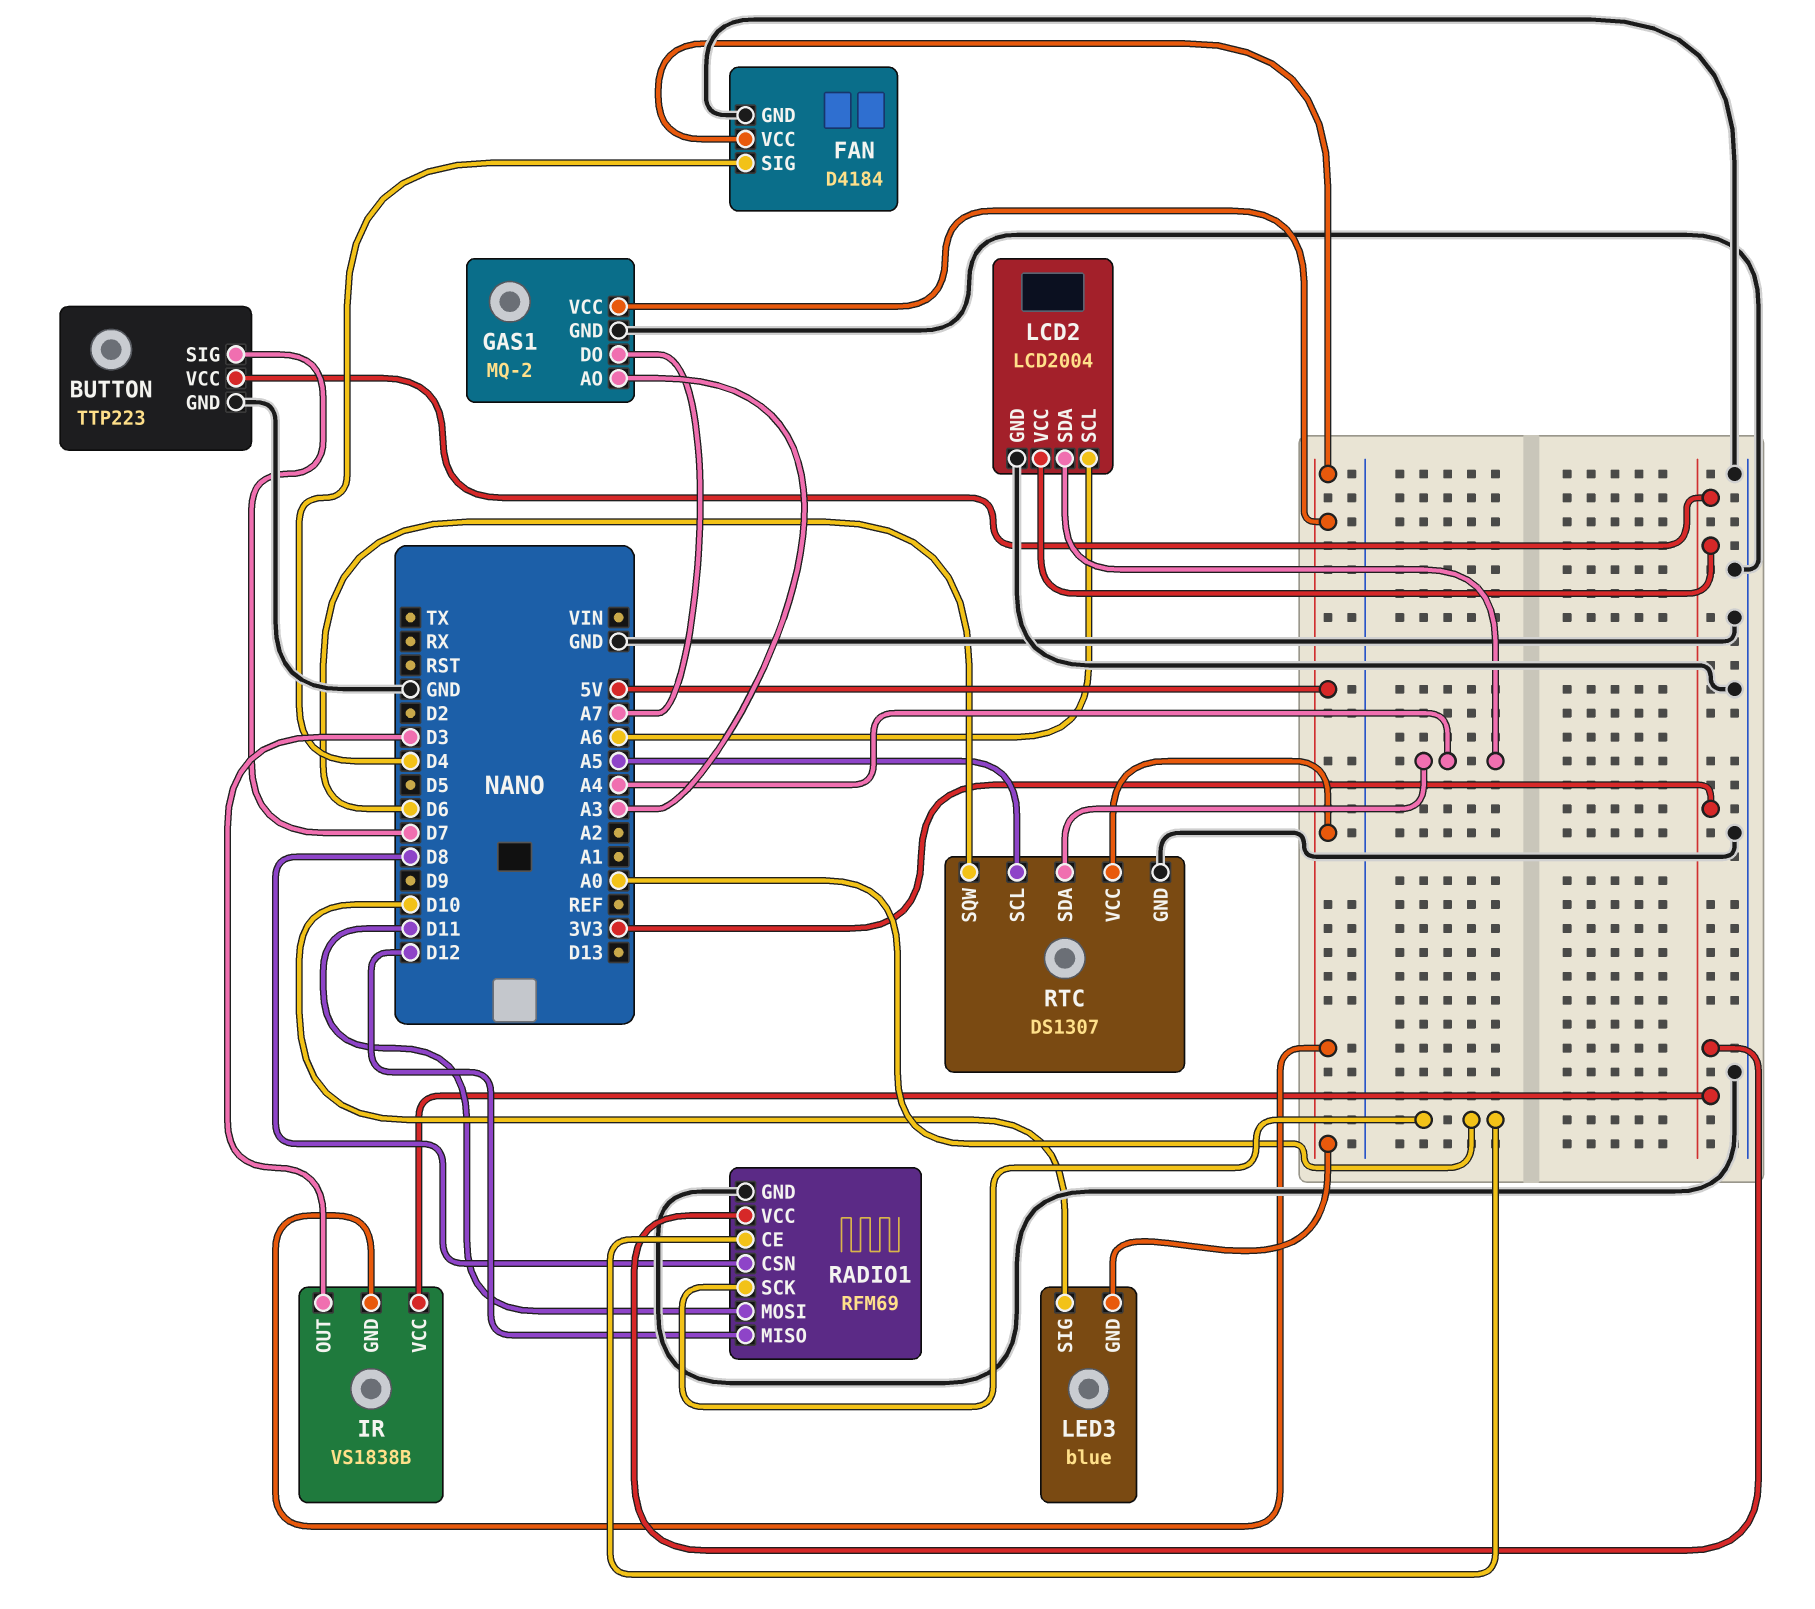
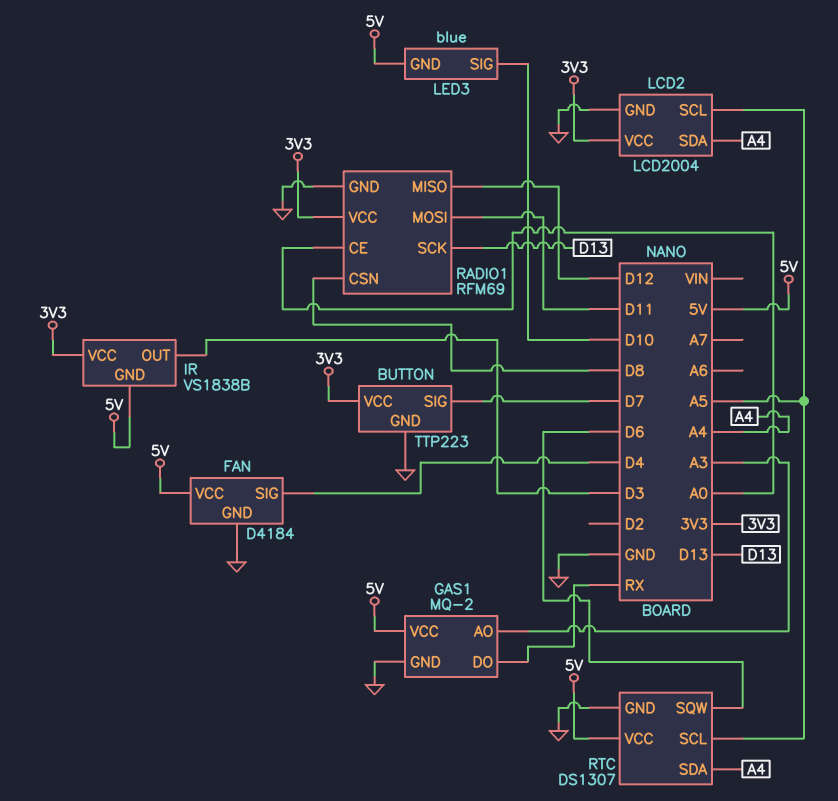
GAS1 pin DO: A7 -> RX
LCD2 pin SCL: A6 -> A5
RADIO1 pin SCK: A0 -> D13

